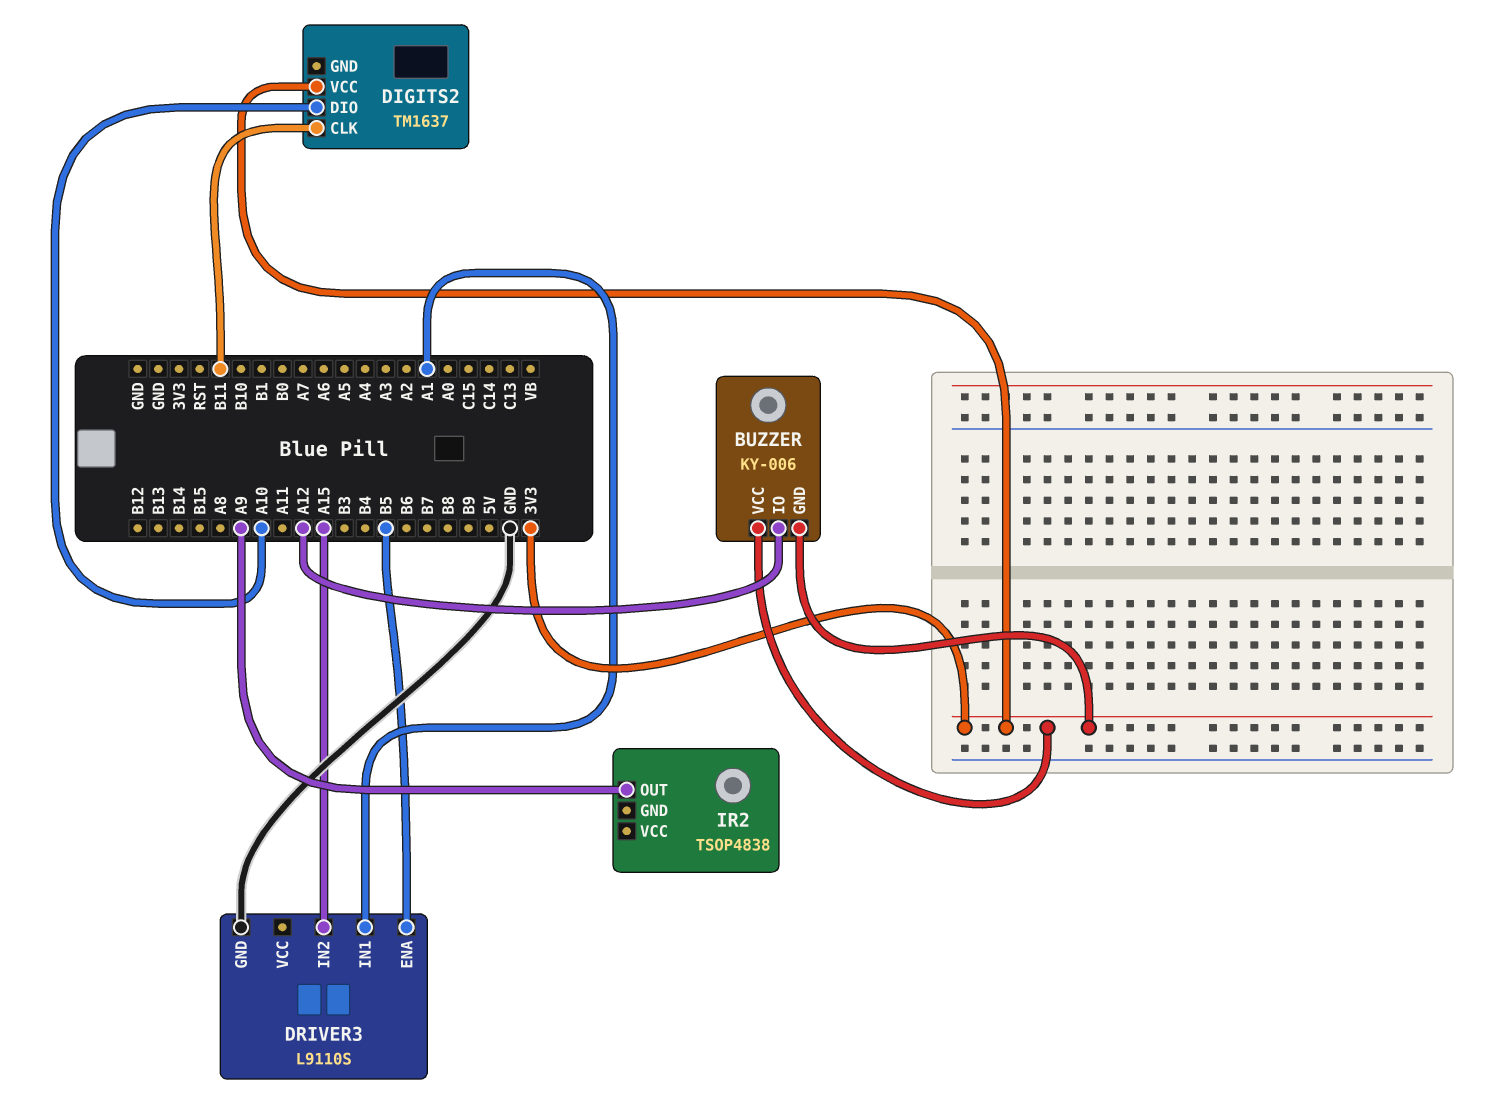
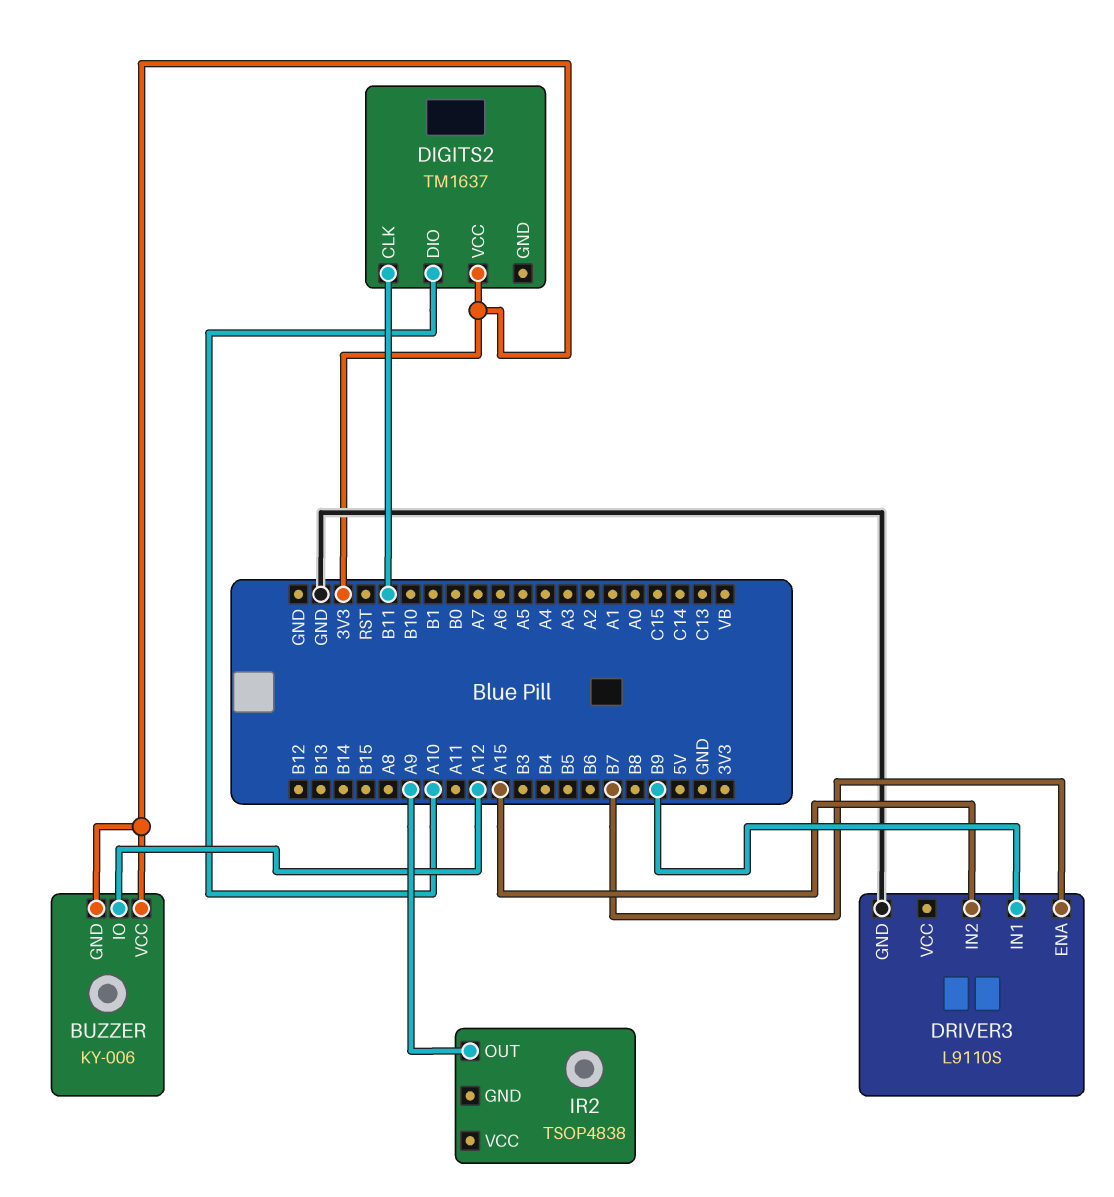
DRIVER3 pin ENA: B5 -> B7
DRIVER3 pin IN1: A1 -> B9

